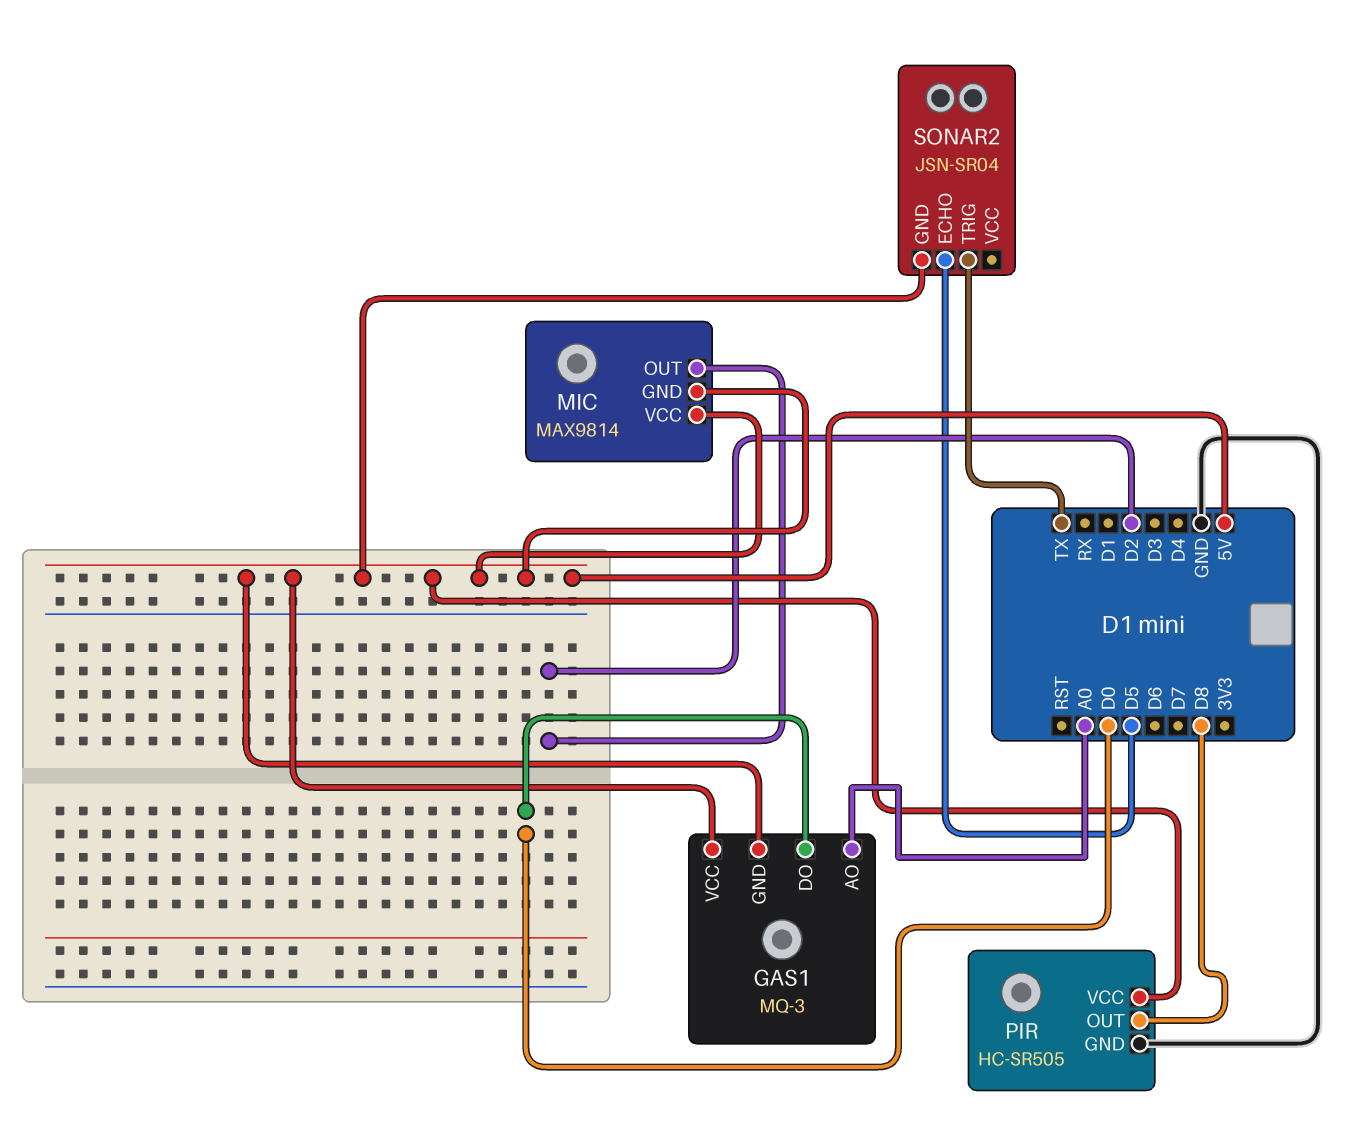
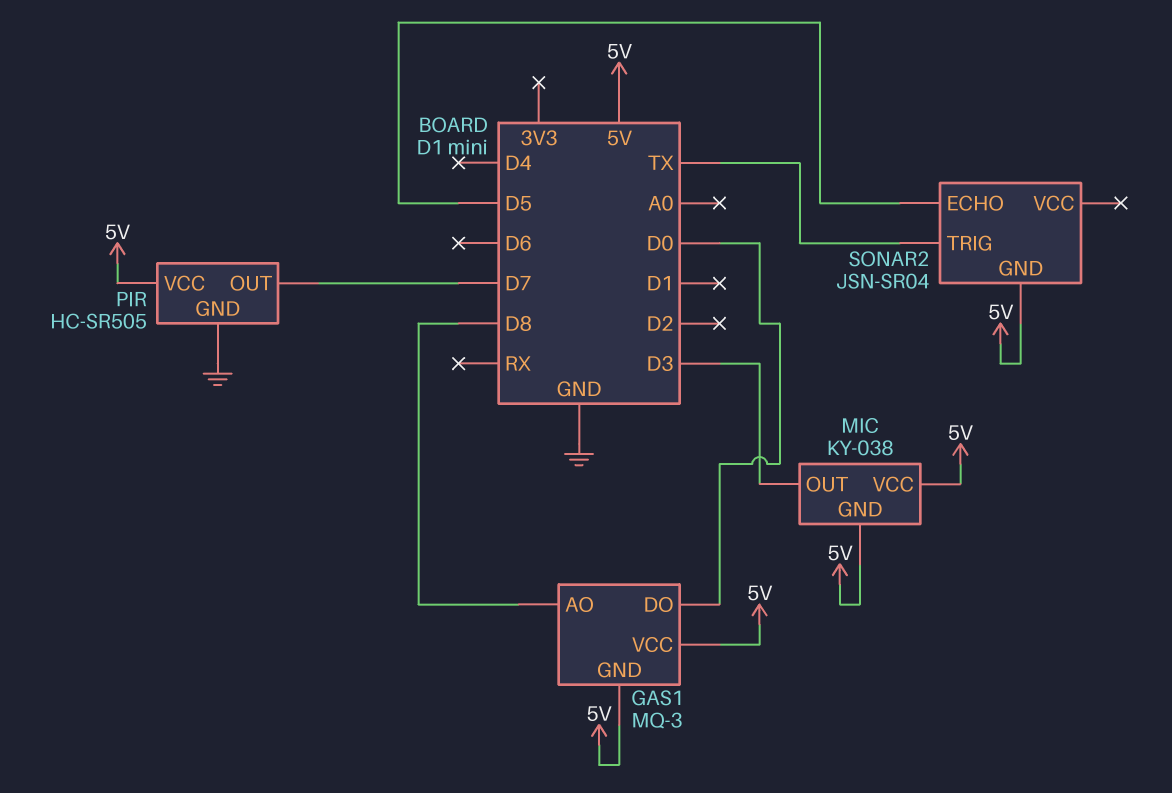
GAS1 pin AO: A0 -> D8
MIC: MAX9814 -> KY-038
MIC pin OUT: D2 -> D3
PIR pin OUT: D8 -> D7

